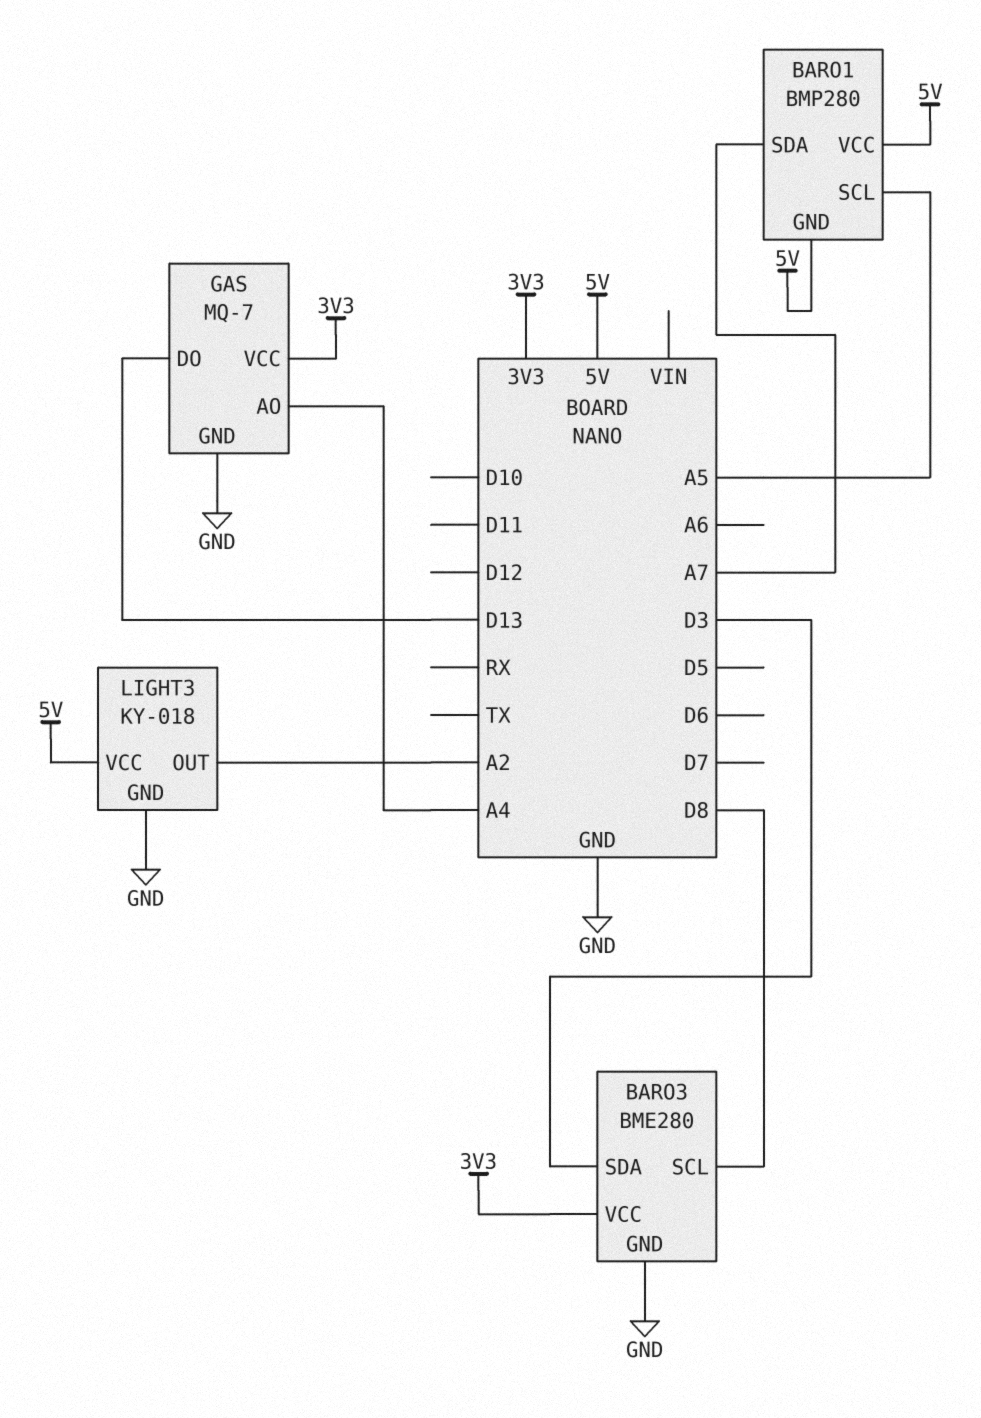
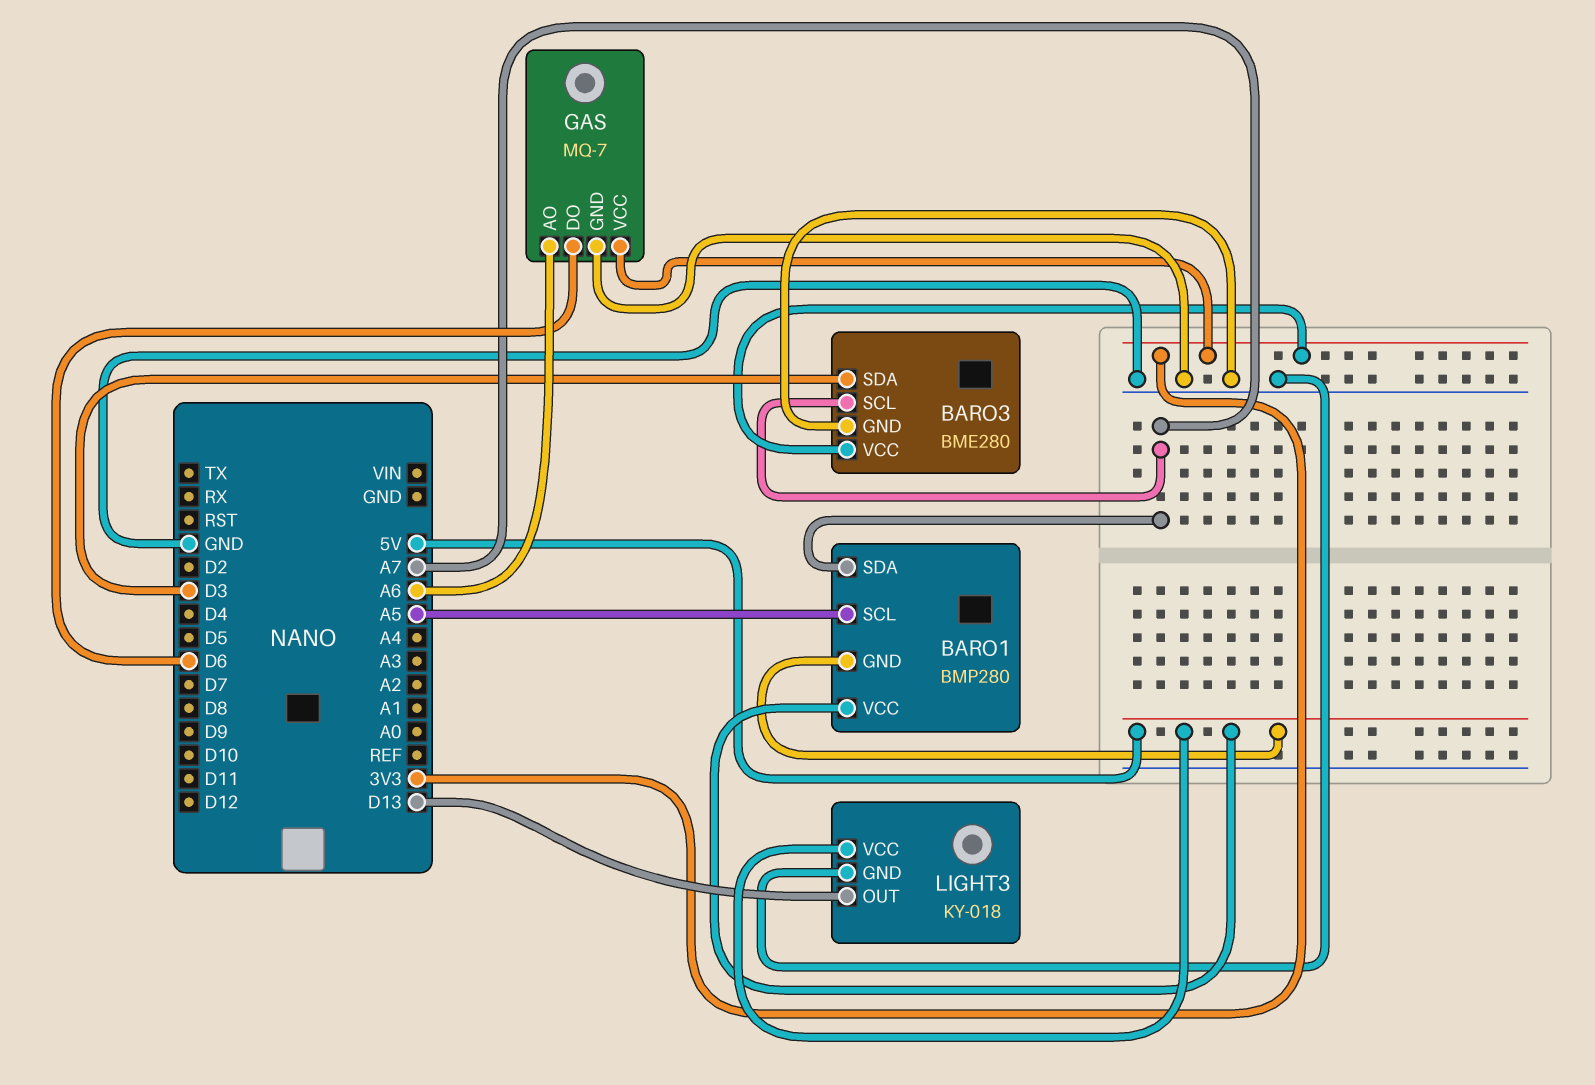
BARO3 pin SCL: D8 -> A7
GAS pin AO: A4 -> A6
GAS pin DO: D13 -> D6
LIGHT3 pin OUT: A2 -> D13

